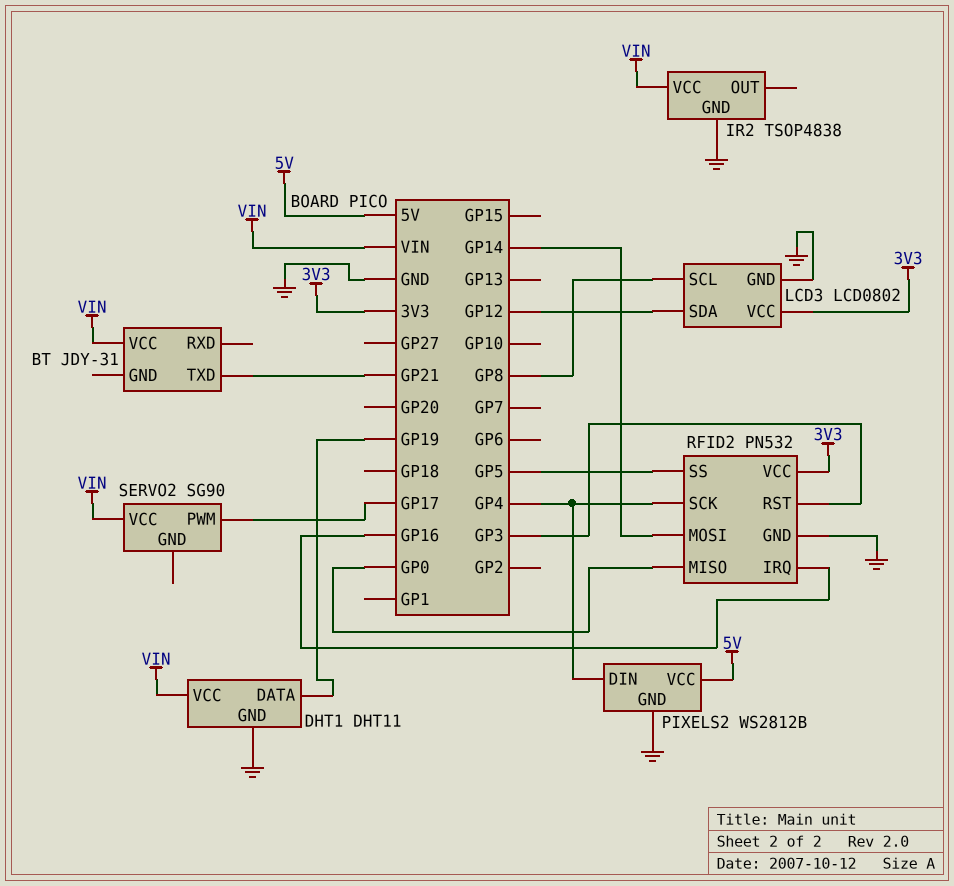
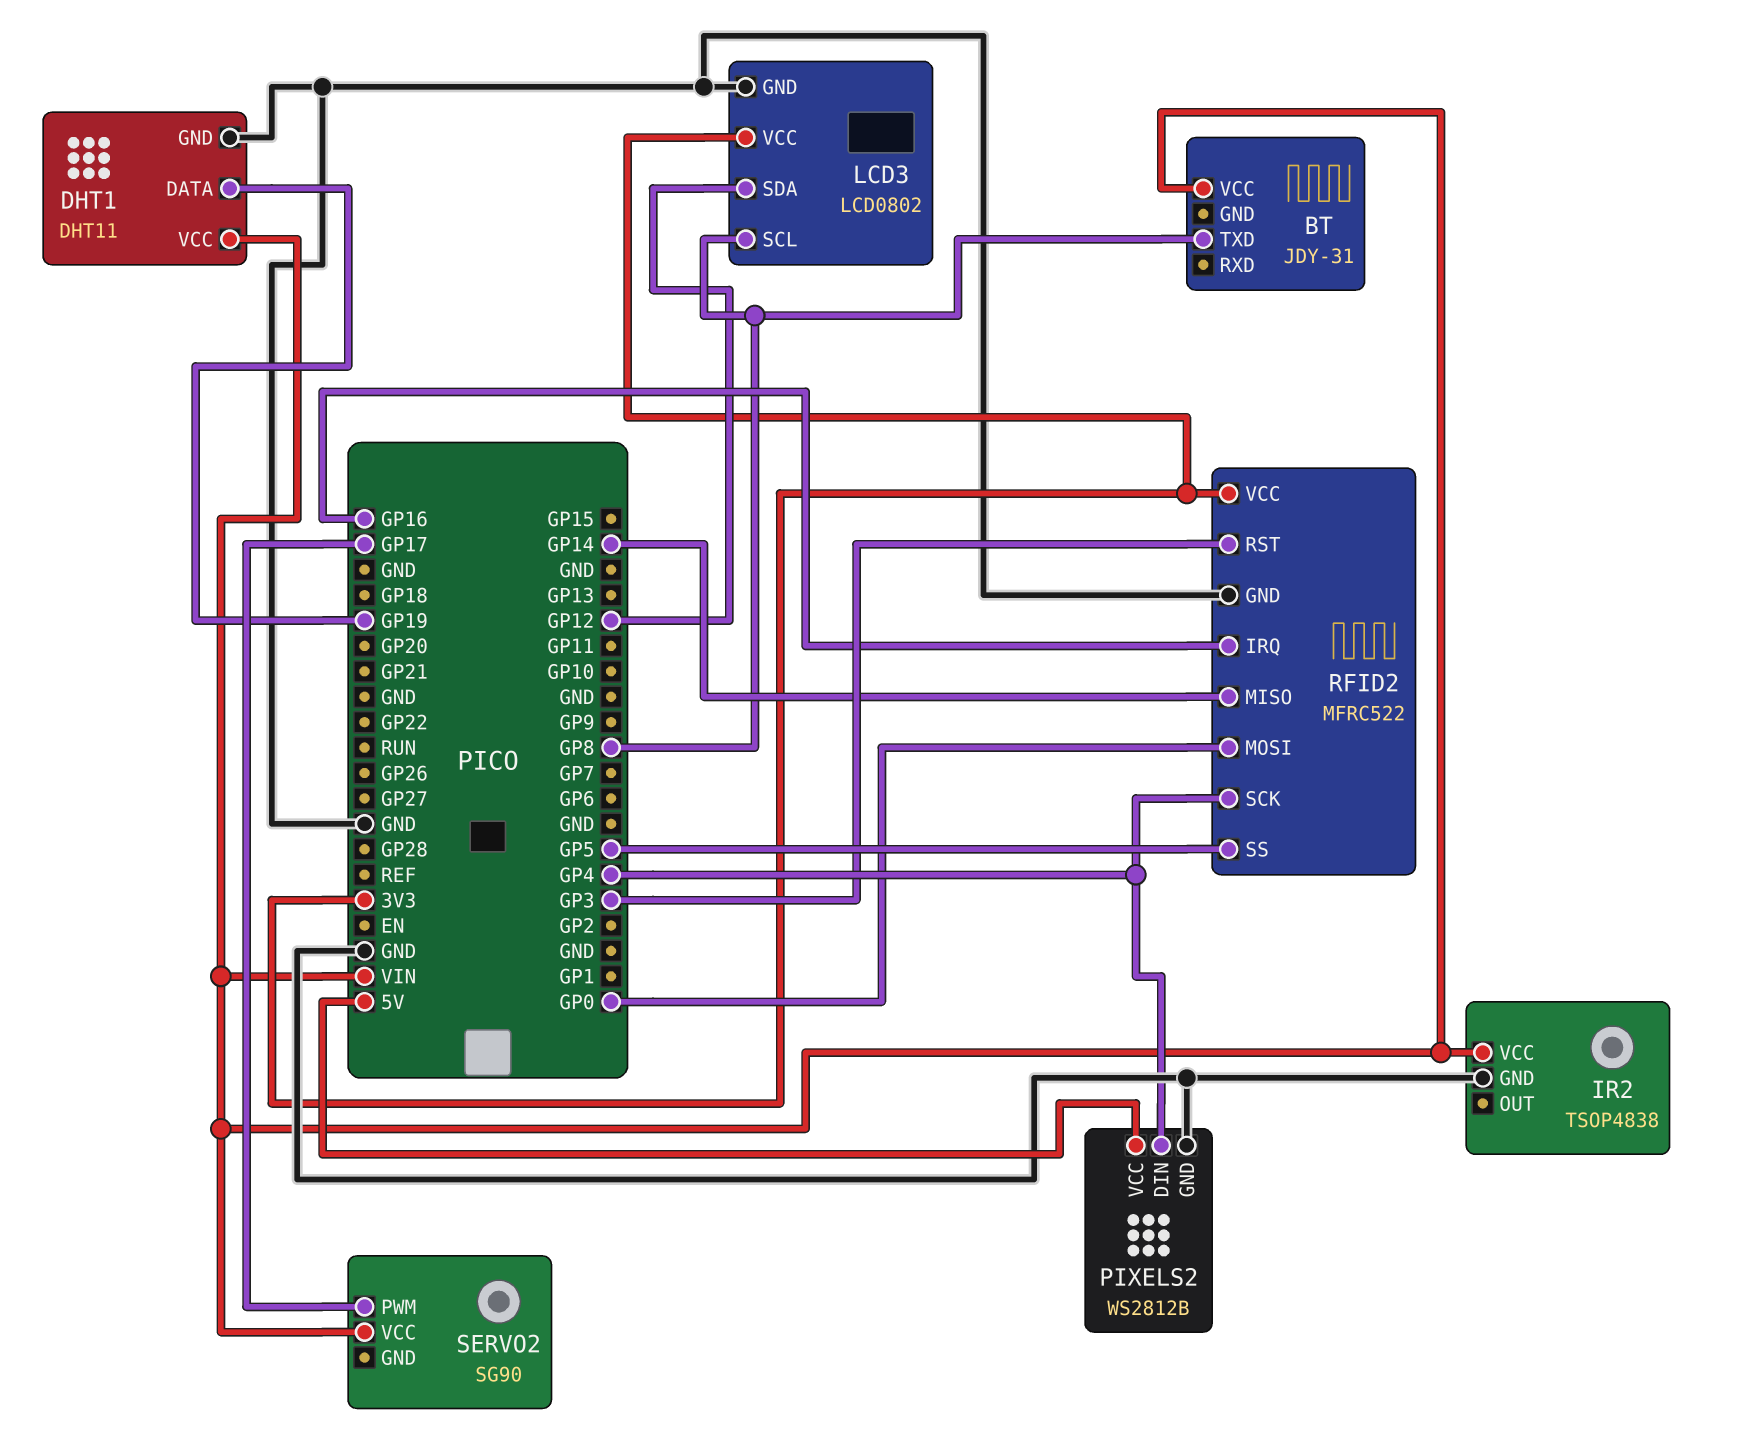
BT pin TXD: GP21 -> GP8
RFID2: PN532 -> MFRC522
RFID2 pin MISO: GP0 -> GP14
RFID2 pin MOSI: GP14 -> GP0

